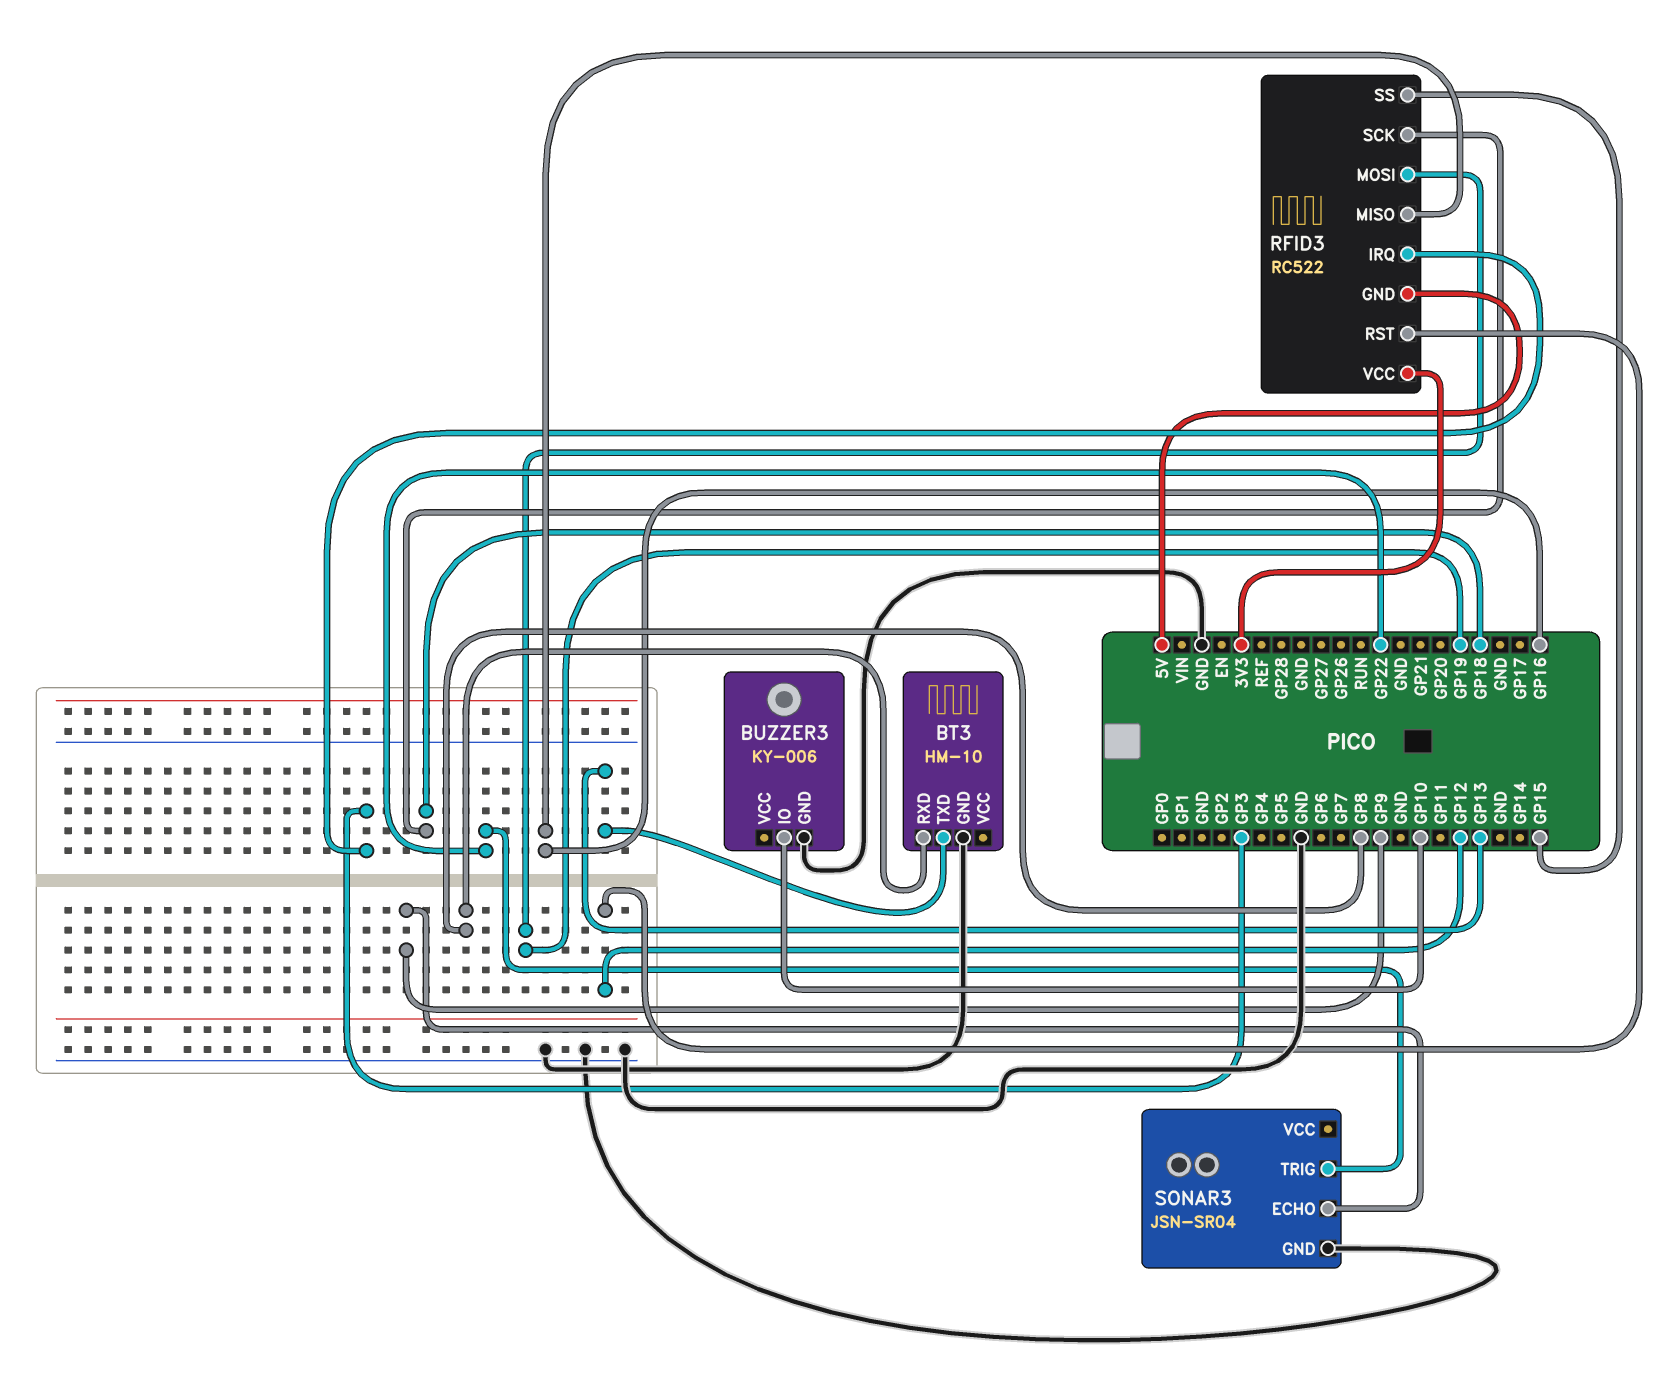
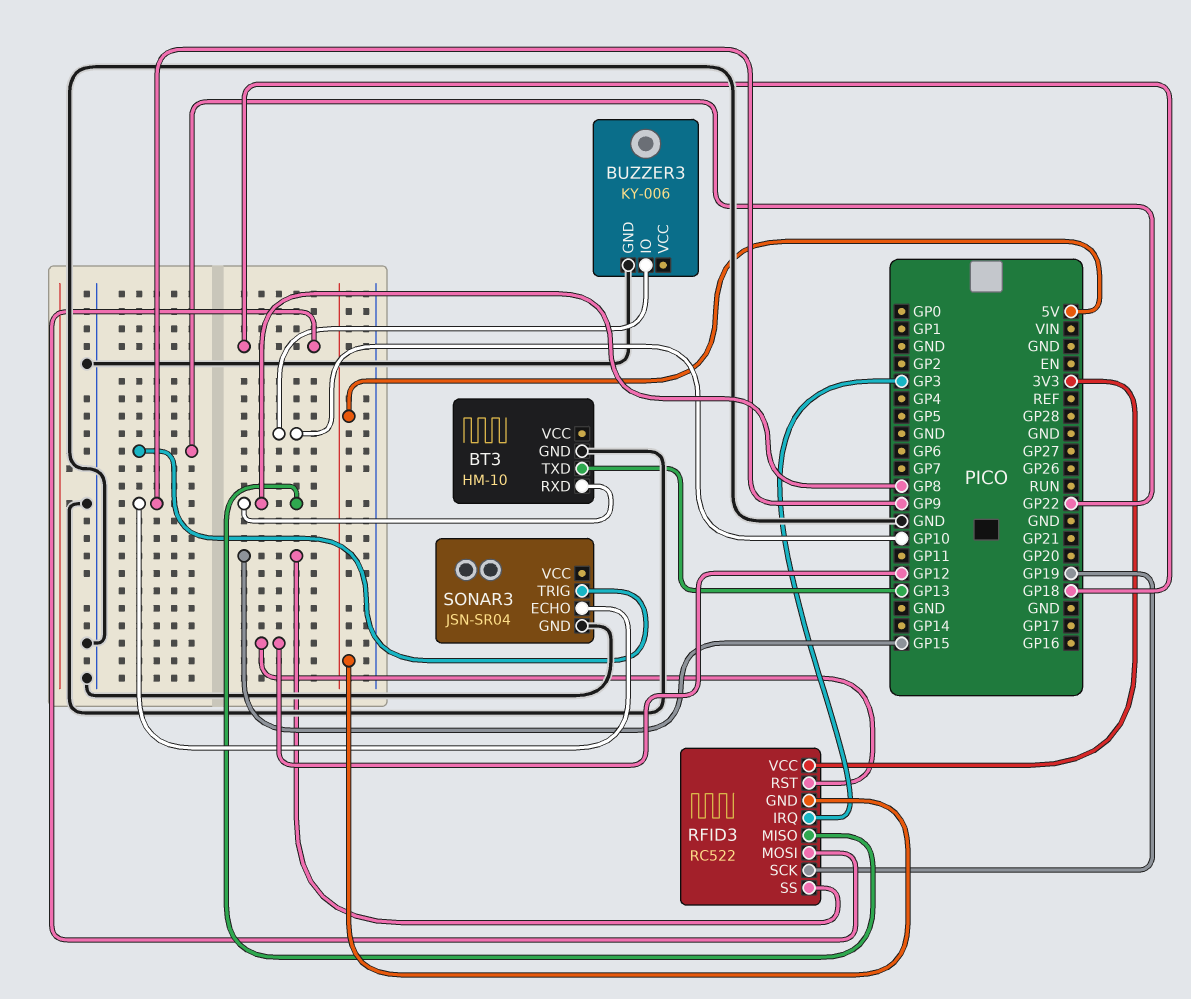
RFID3 pin MISO: GP16 -> GP8
RFID3 pin MOSI: GP19 -> GP18
RFID3 pin SCK: GP18 -> GP19

